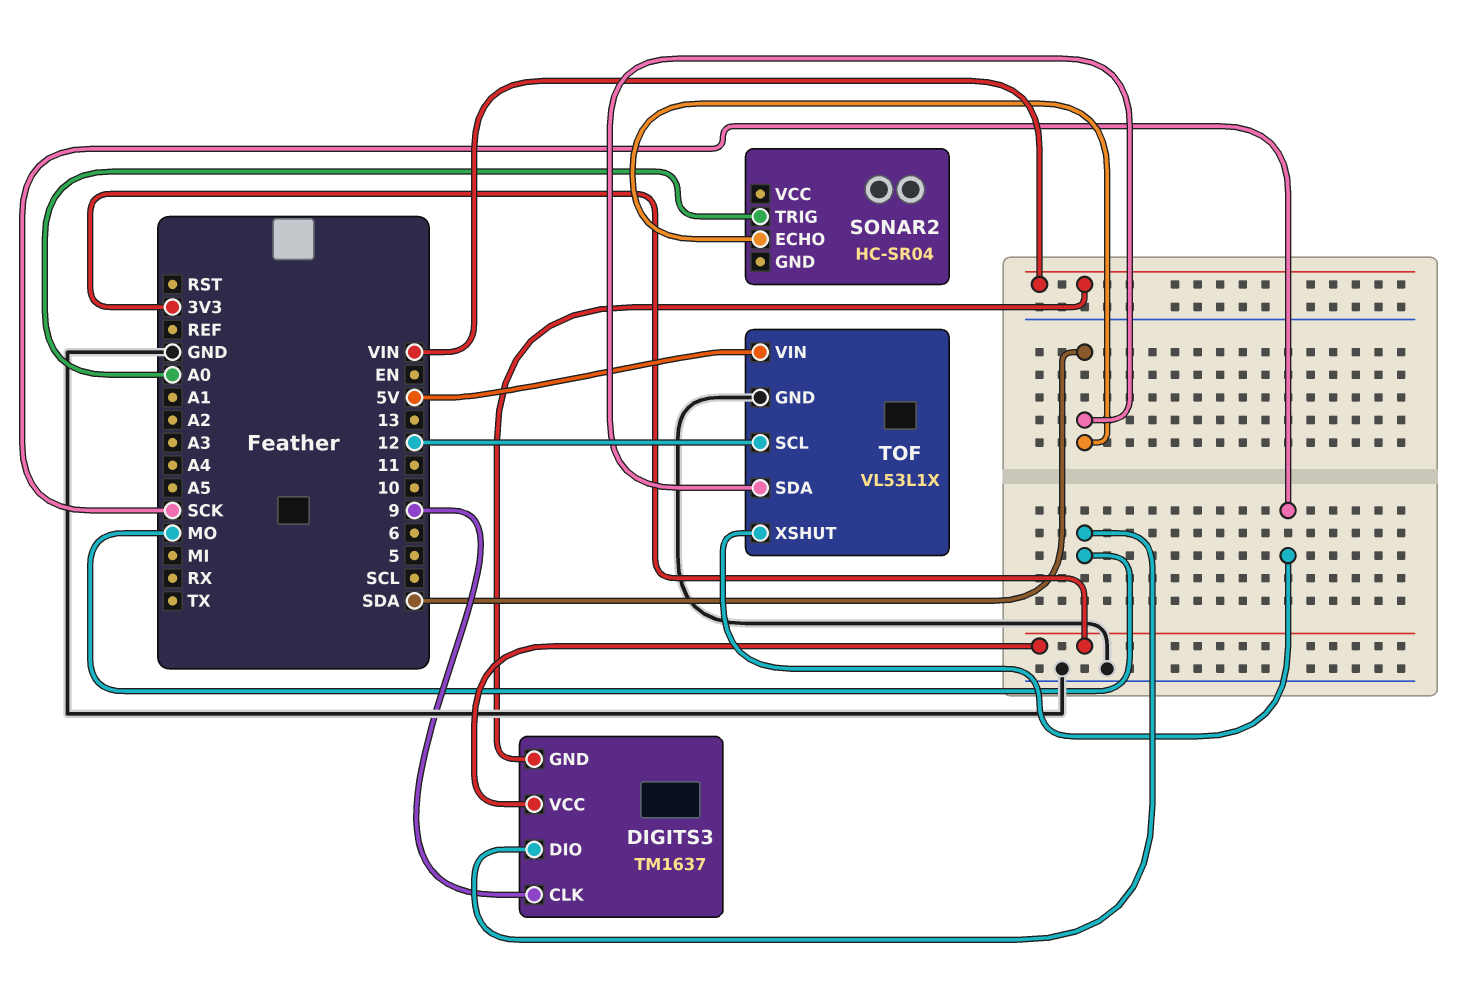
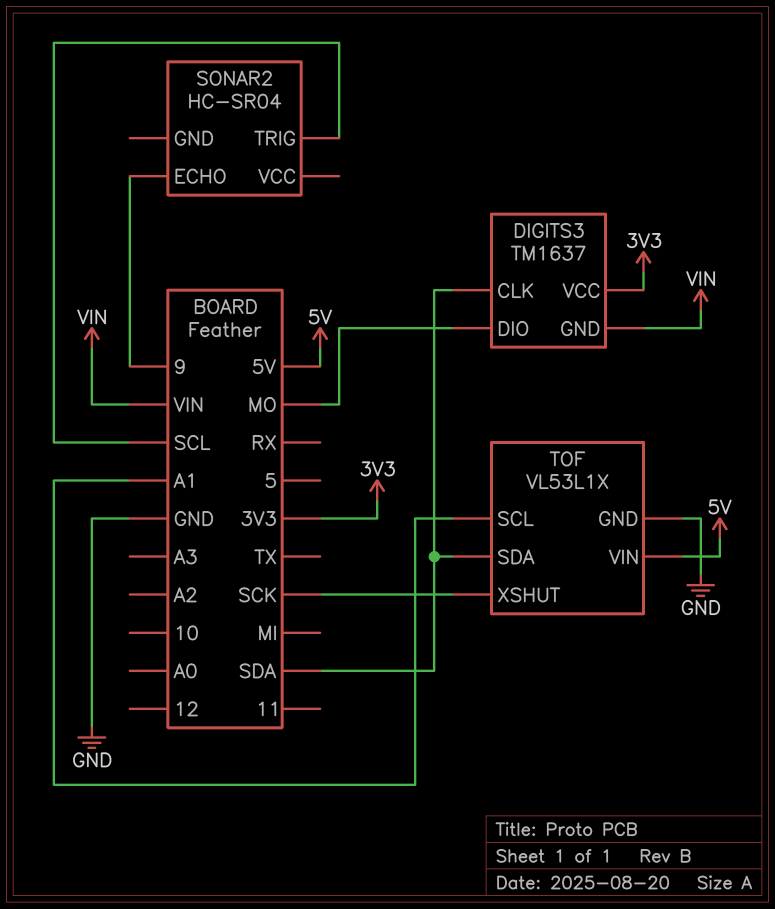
DIGITS3 pin CLK: 9 -> SDA
SONAR2 pin ECHO: SDA -> 9
SONAR2 pin TRIG: A0 -> SCL
TOF pin SCL: 12 -> A1

